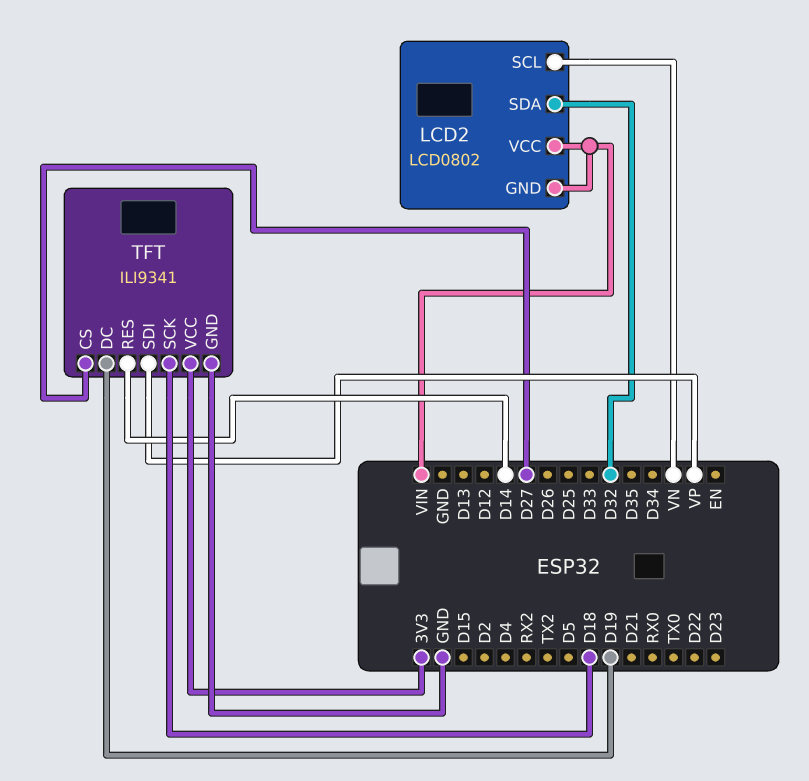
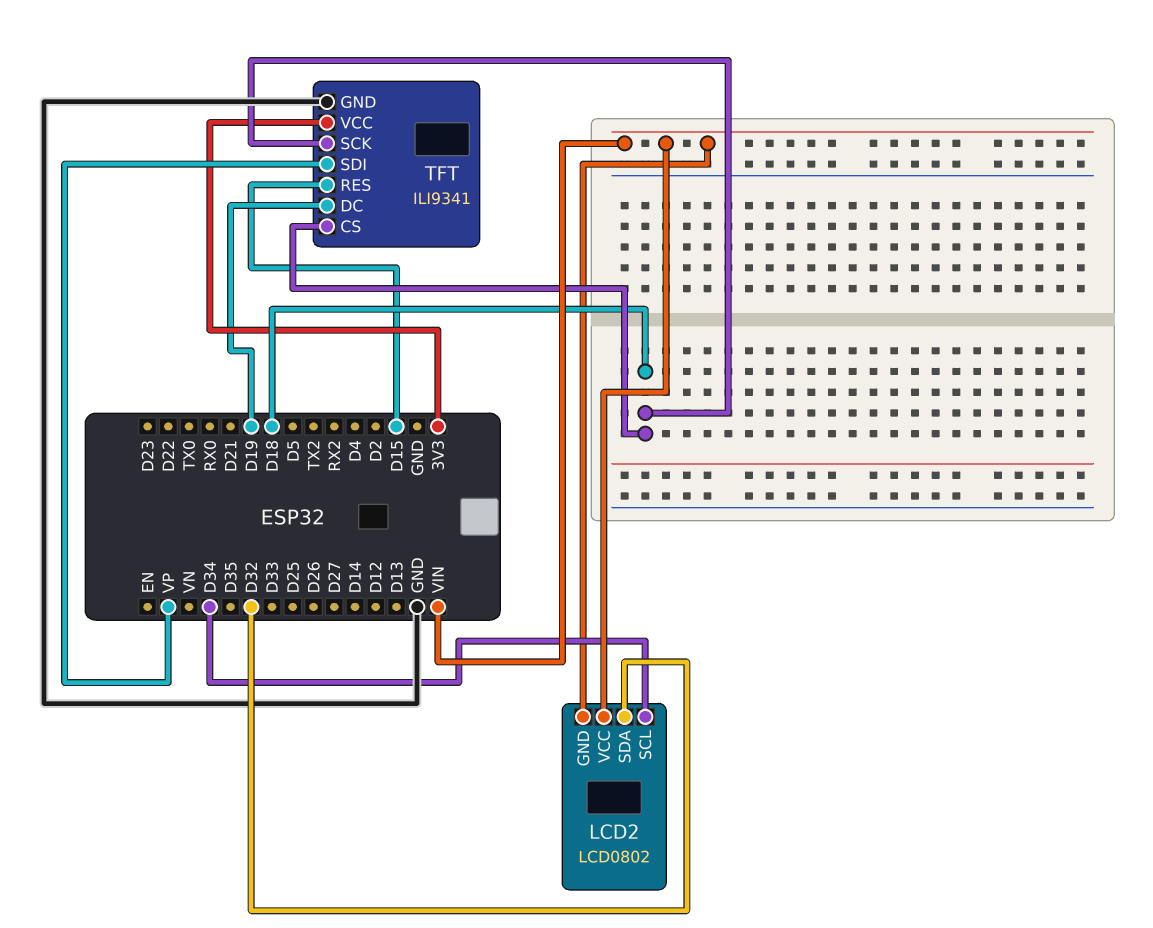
LCD2 pin SCL: VN -> D34
TFT pin CS: D27 -> D18
TFT pin RES: D14 -> D15

